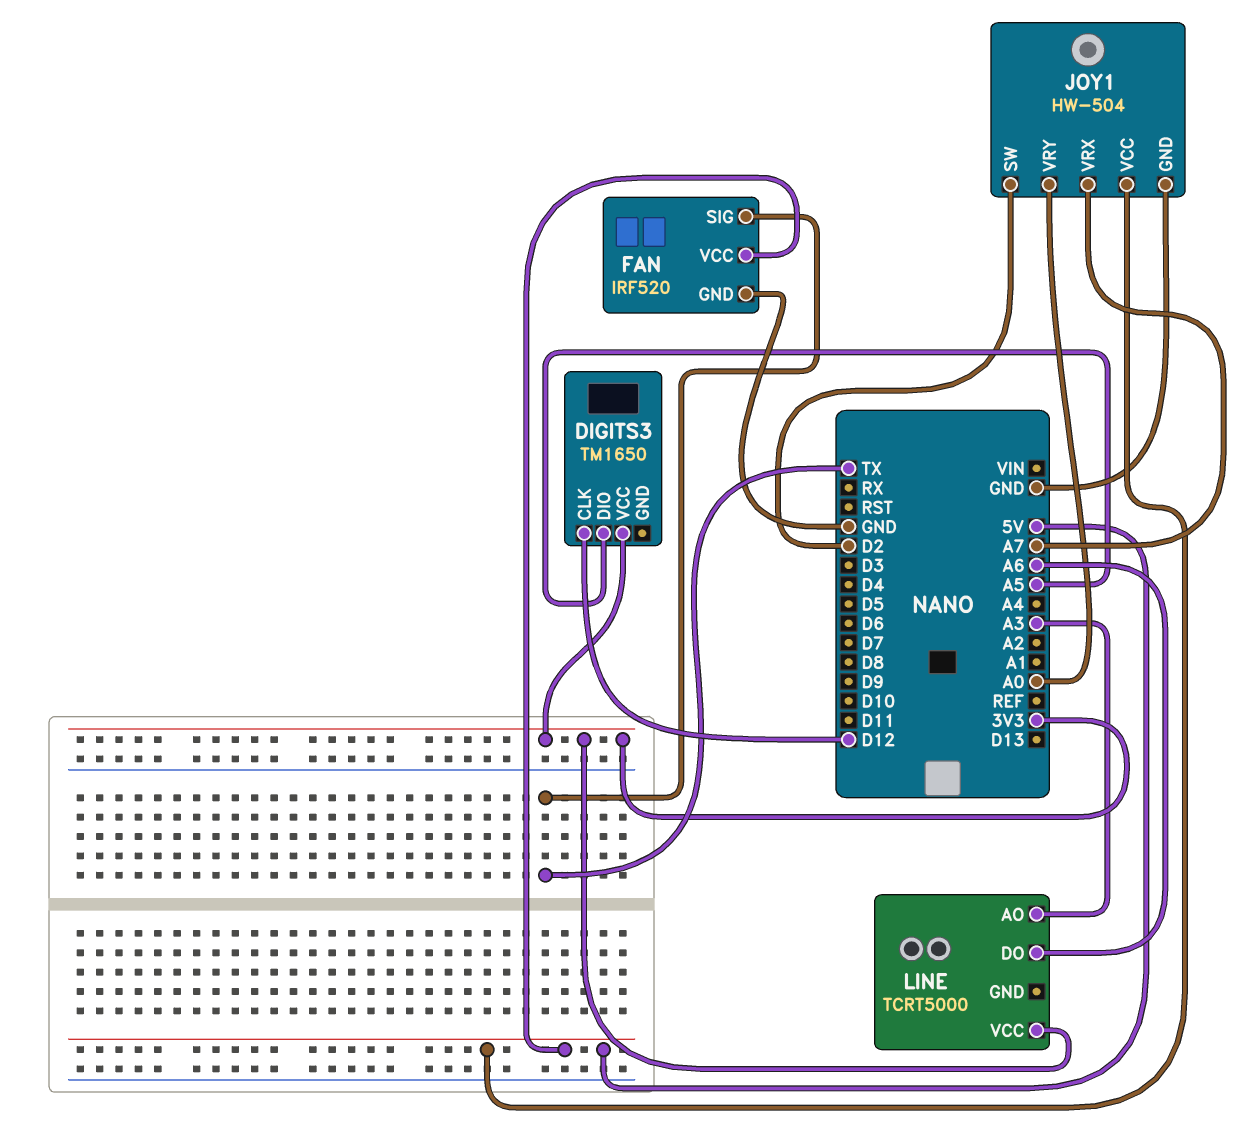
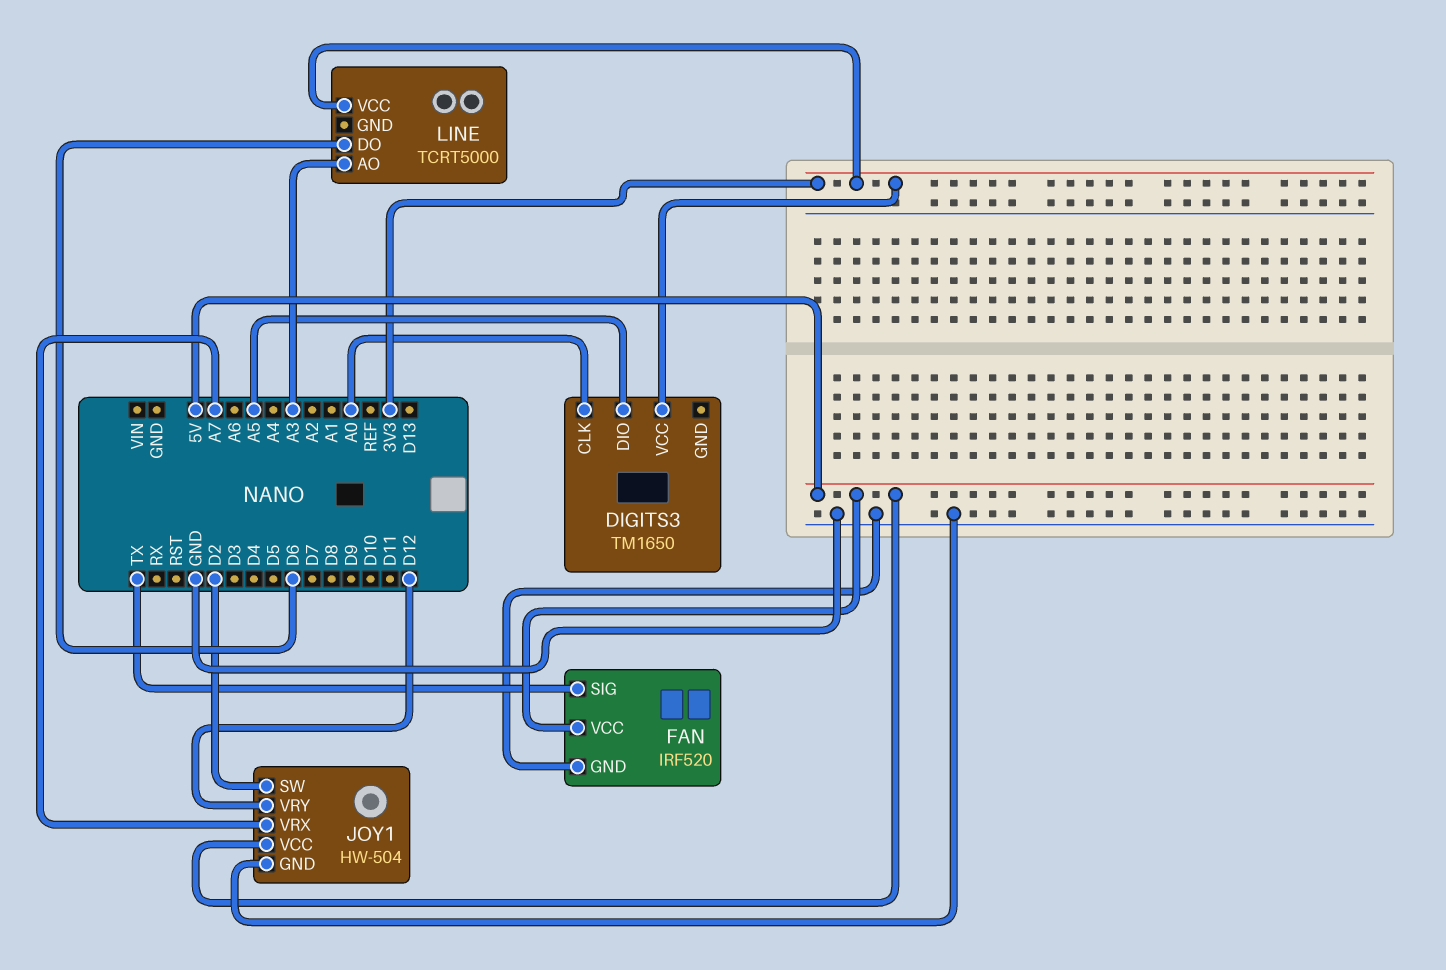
DIGITS3 pin CLK: D12 -> A0
JOY1 pin VRY: A0 -> D12
LINE pin DO: A6 -> D6

